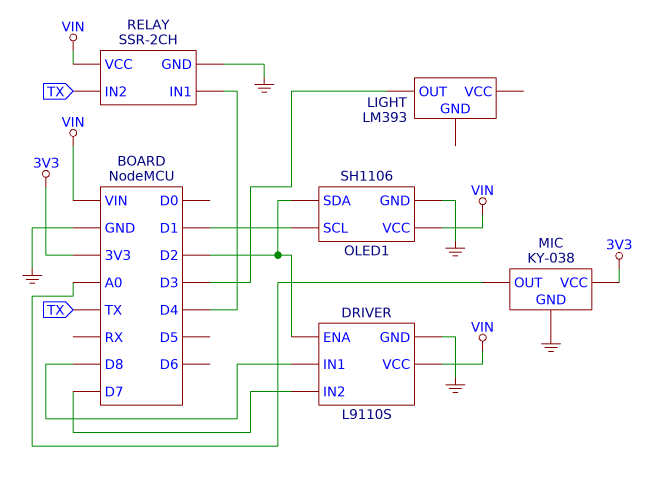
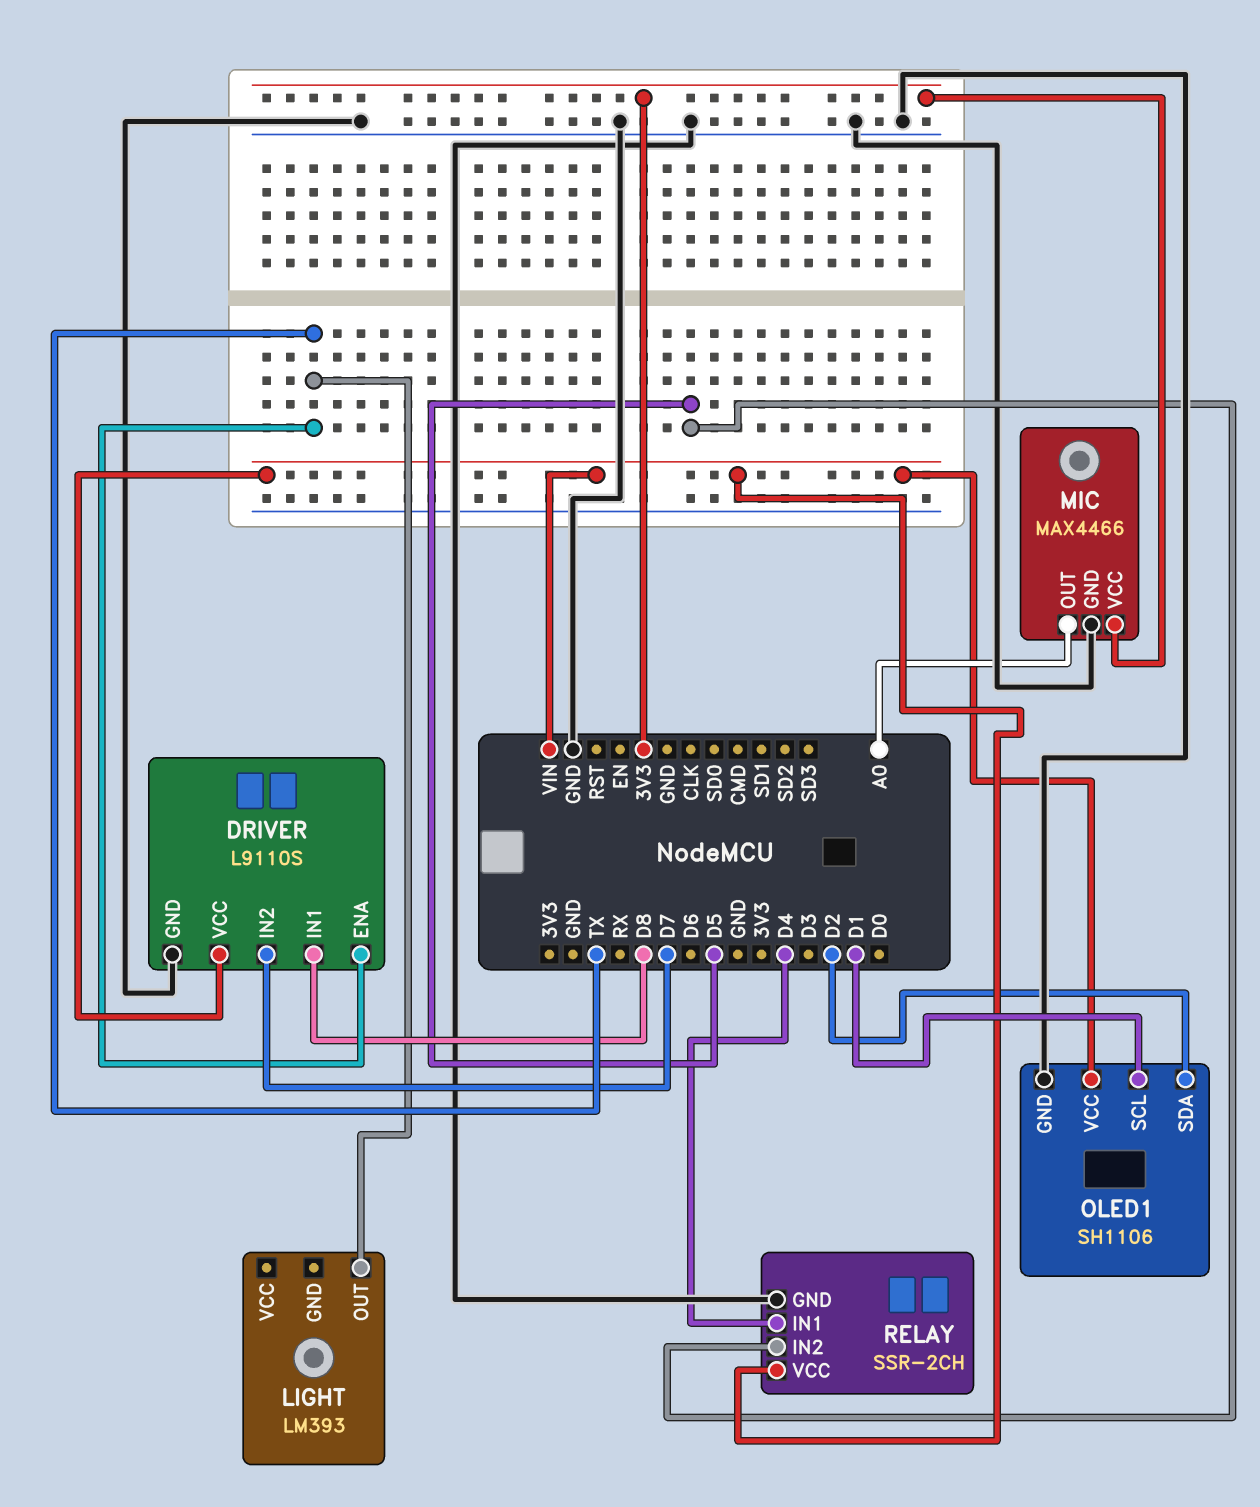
DRIVER pin ENA: D2 -> TX
LIGHT pin OUT: D3 -> TX
MIC: KY-038 -> MAX4466
RELAY pin IN2: TX -> D5

